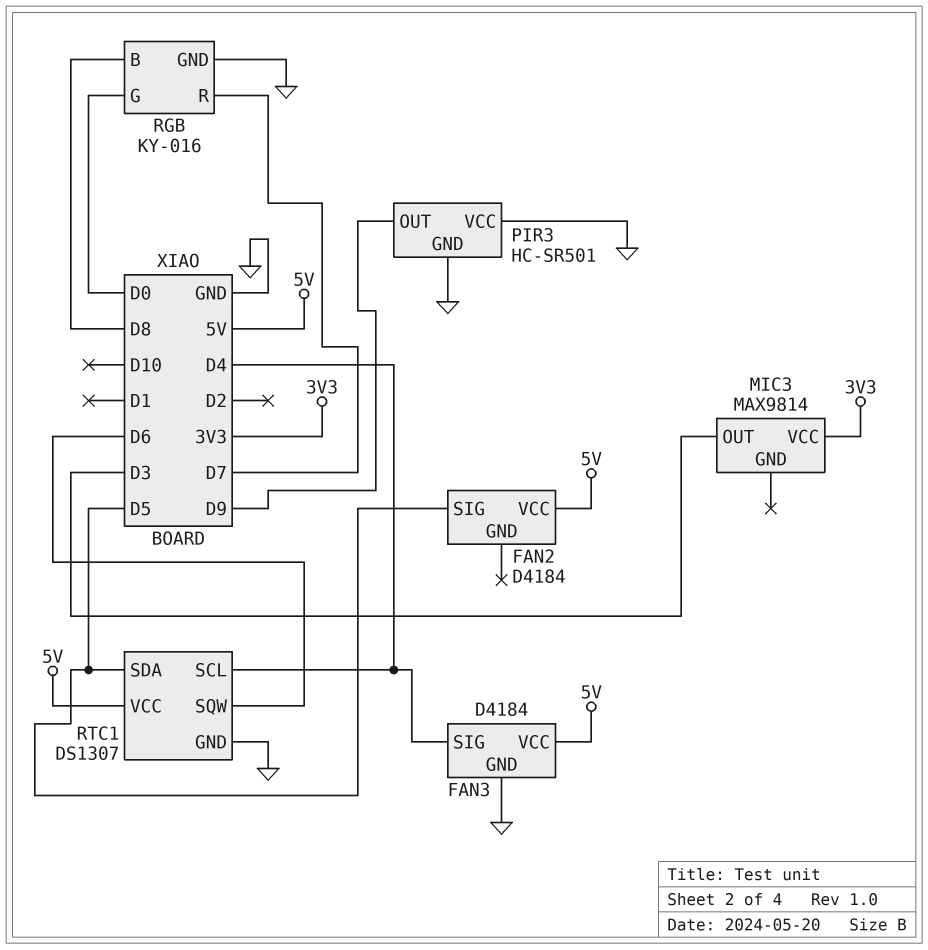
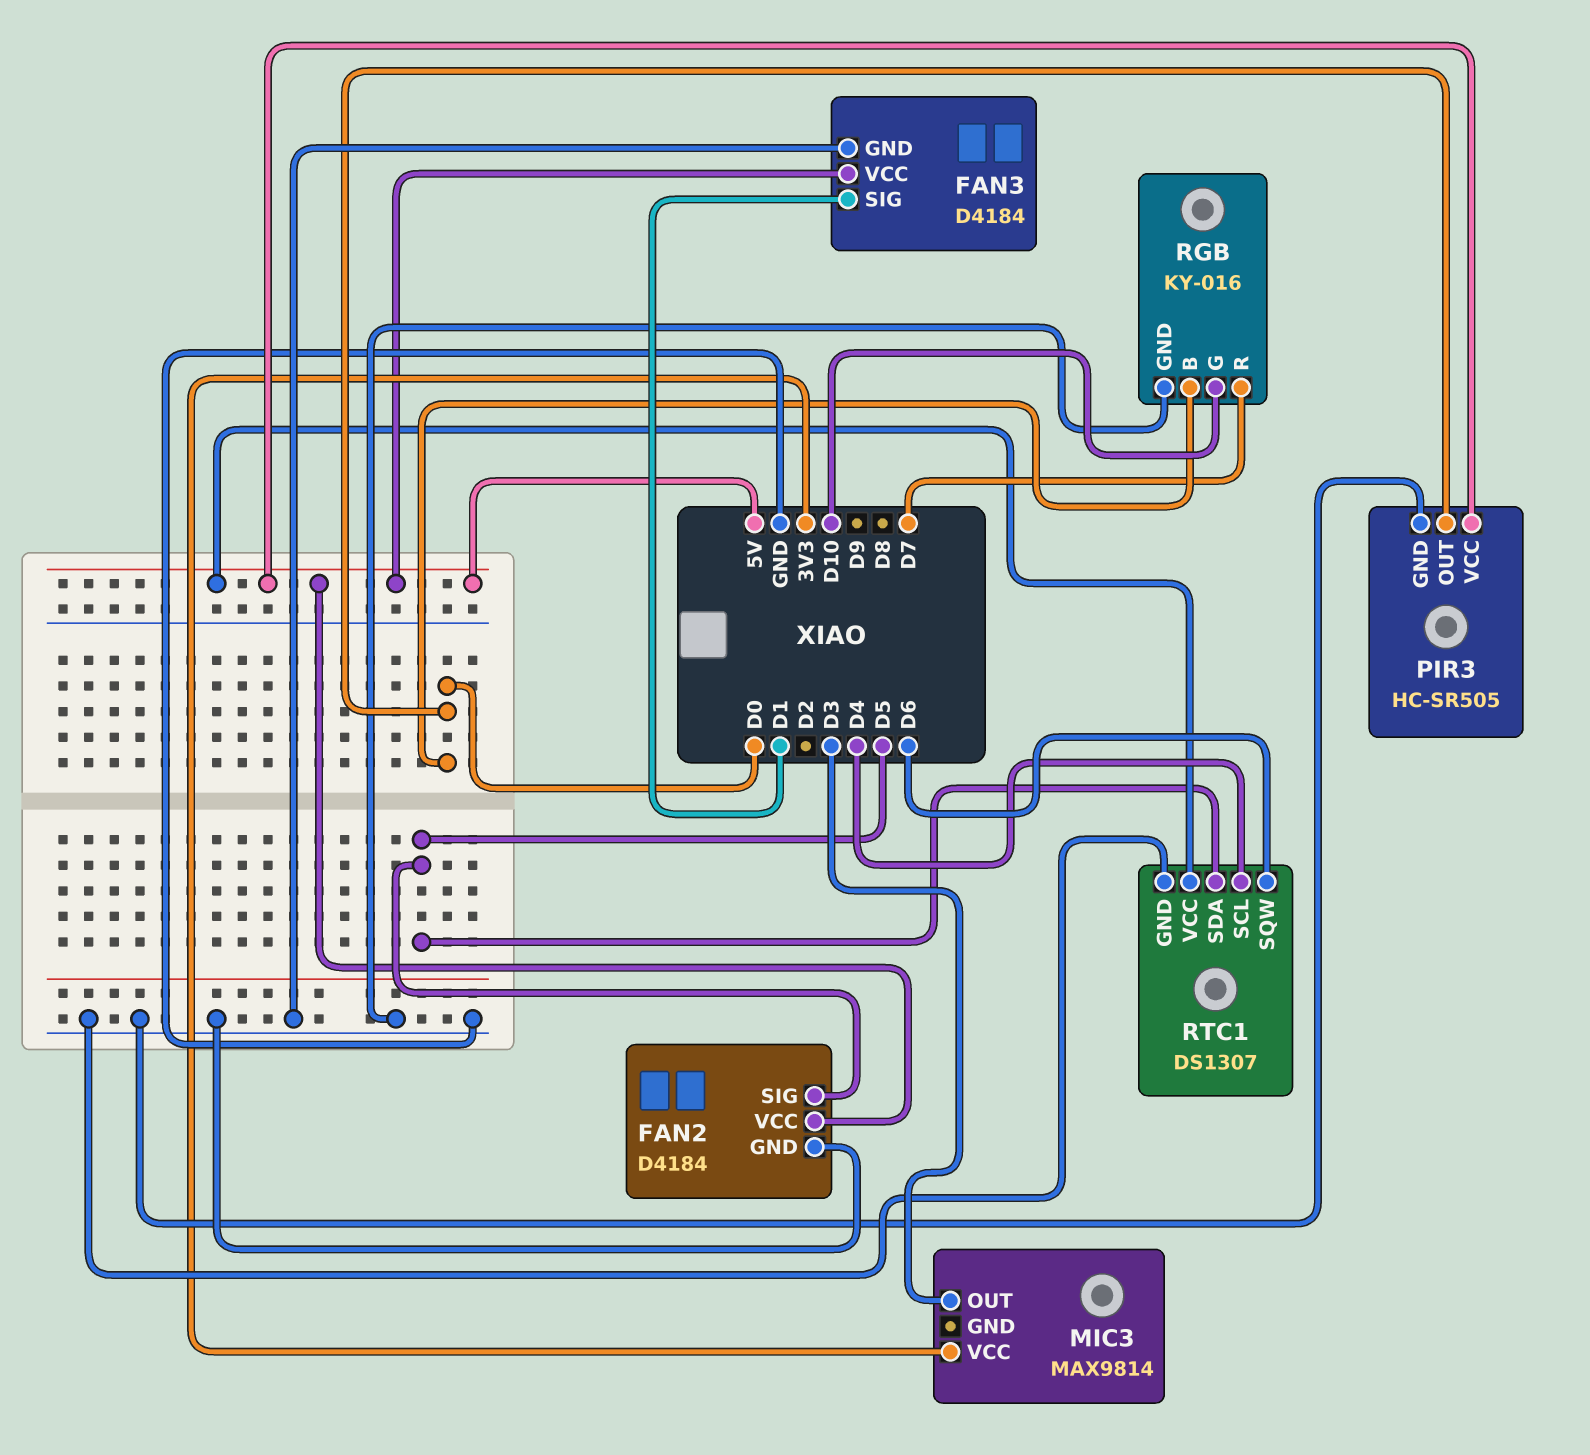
FAN2 pin GND: none -> GND
FAN3 pin SIG: D4 -> D1
PIR3: HC-SR501 -> HC-SR505
PIR3 pin OUT: D9 -> D0
PIR3 pin VCC: GND -> 5V
RGB pin B: D8 -> D0
RGB pin G: D0 -> D10

